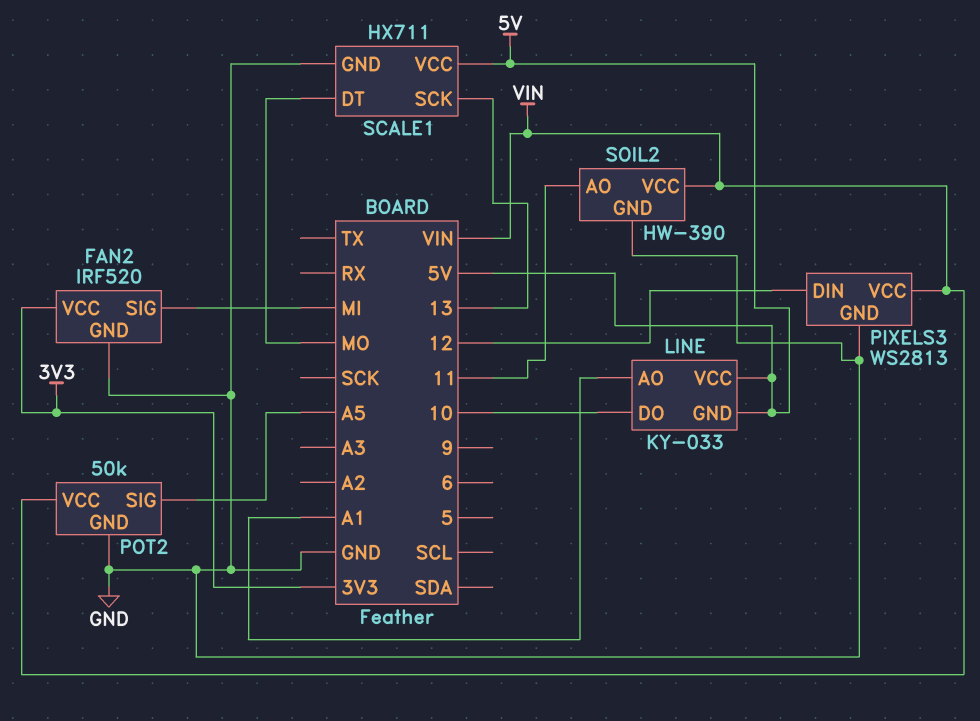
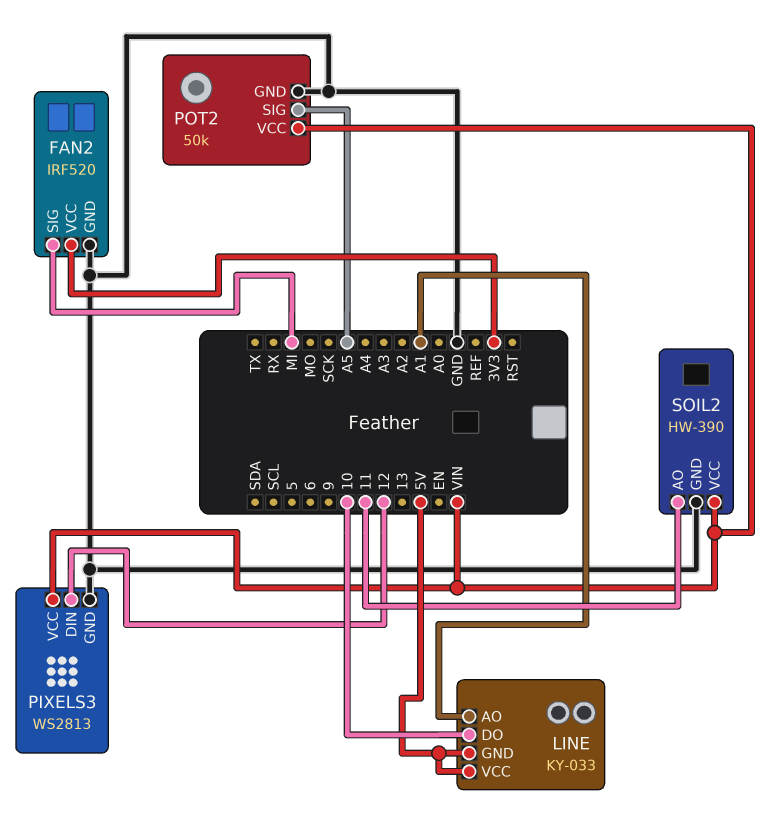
SCALE1: HX711 -> none
SCALE1 pin DT: MO -> none
SCALE1 pin GND: GND -> none
SCALE1 pin SCK: 13 -> none
SCALE1 pin VCC: 5V -> none

